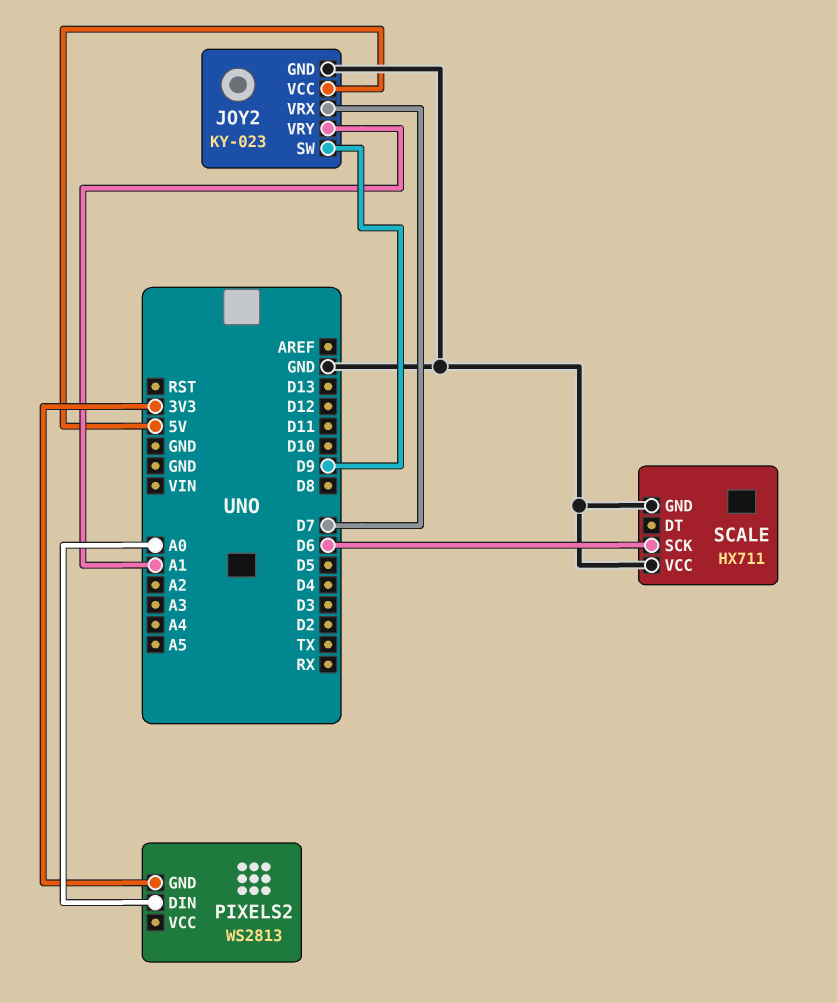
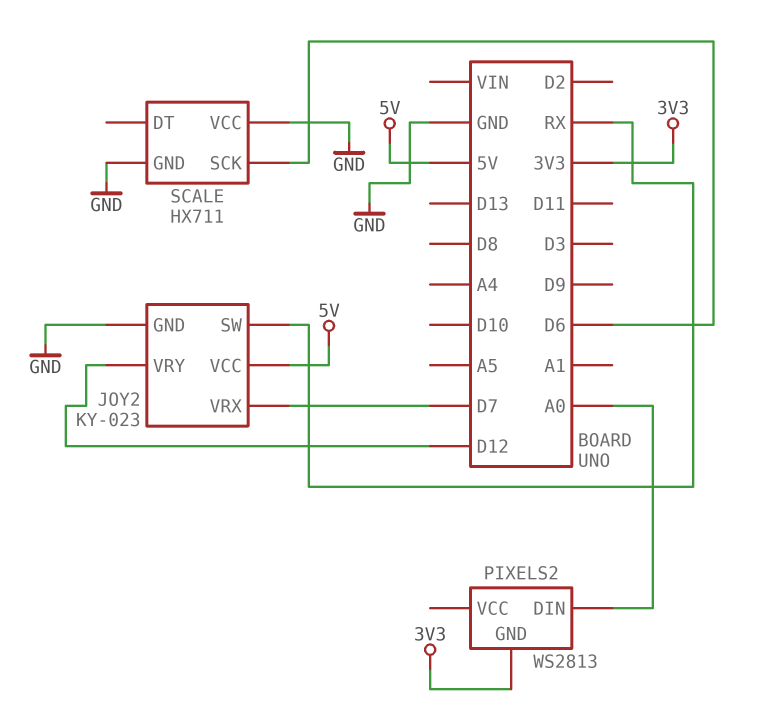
JOY2 pin SW: D9 -> RX
JOY2 pin VRY: A1 -> D12

